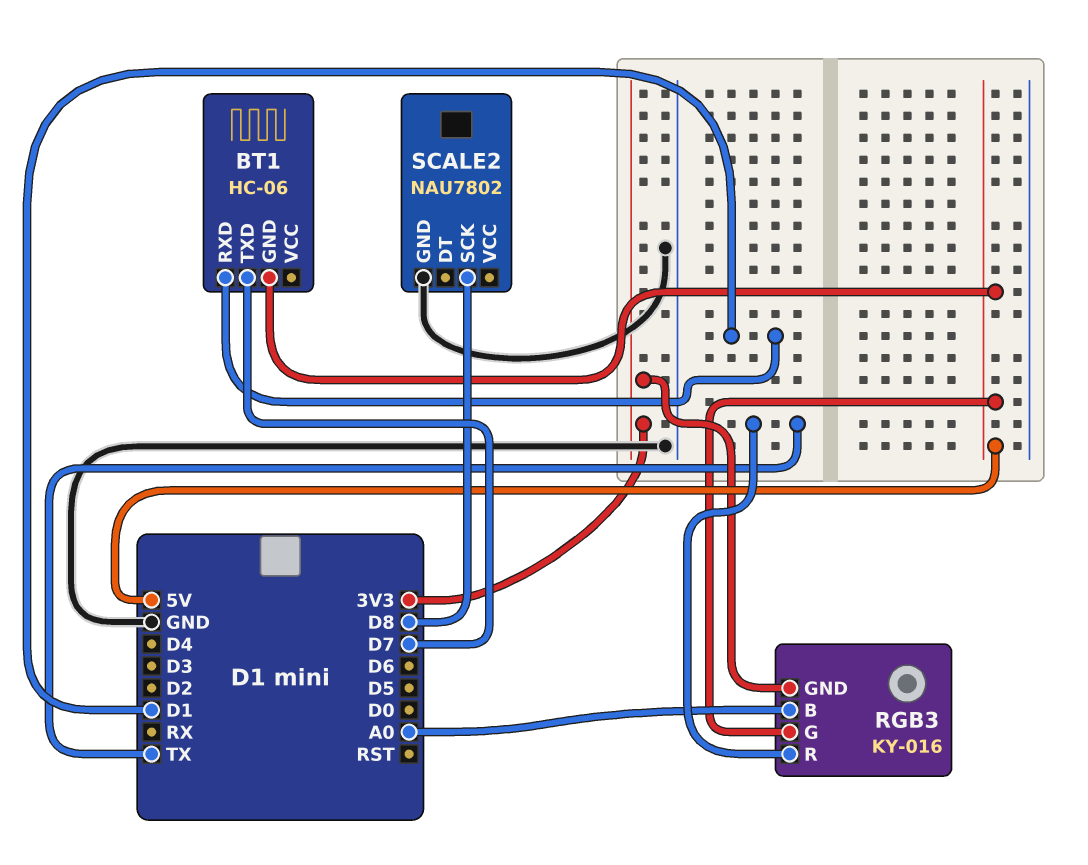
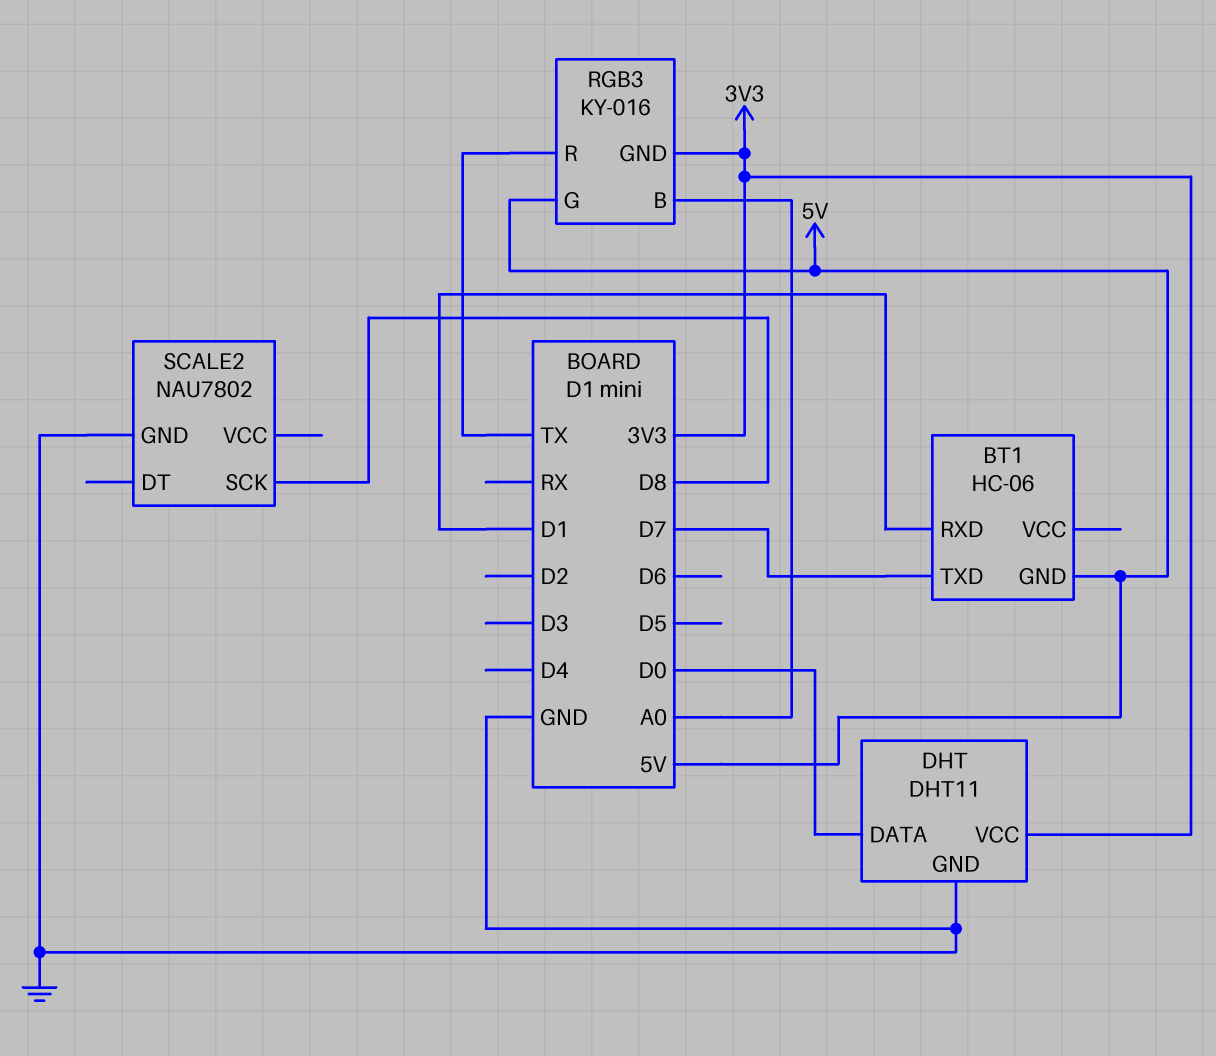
DHT: none -> DHT11
DHT pin DATA: none -> D0
DHT pin GND: none -> GND
DHT pin VCC: none -> 3V3

